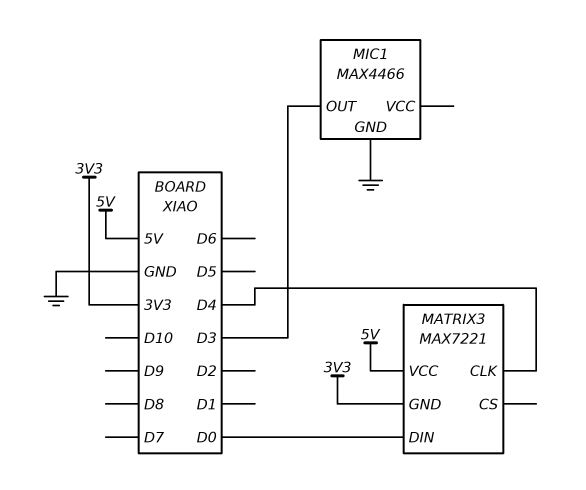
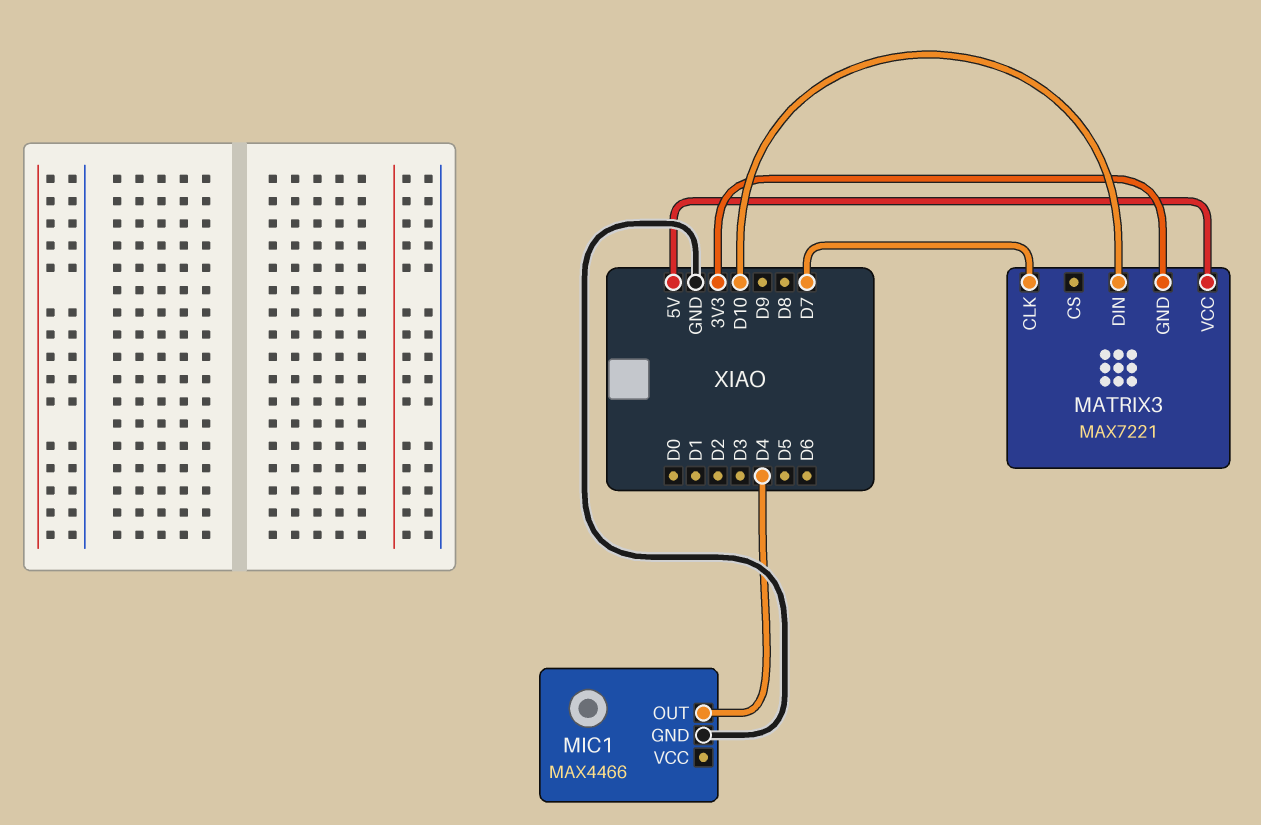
MATRIX3 pin CLK: D4 -> D7
MATRIX3 pin DIN: D0 -> D10
MIC1 pin OUT: D3 -> D4

